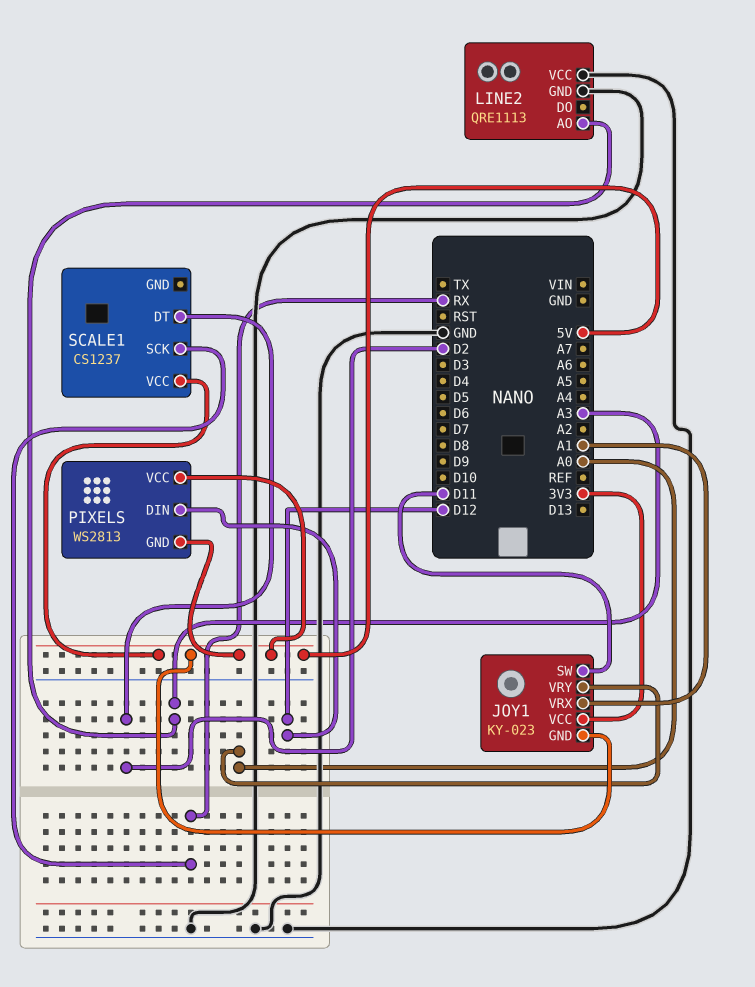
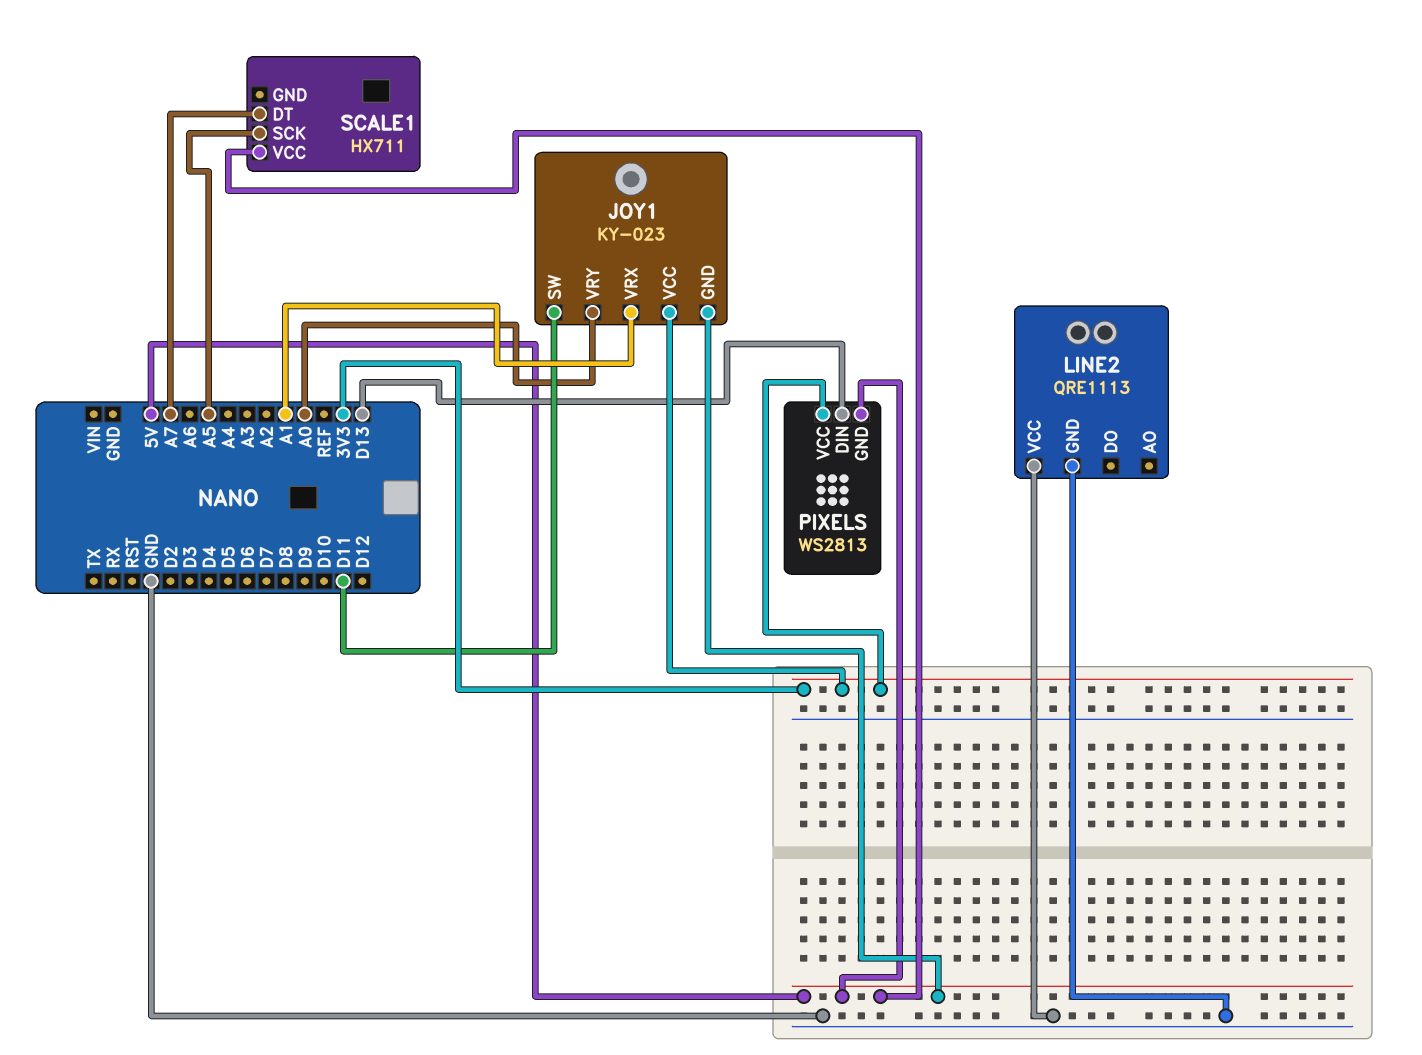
LINE2 pin AO: A3 -> none
PIXELS pin DIN: D12 -> D13
PIXELS pin VCC: 5V -> 3V3
SCALE1: CS1237 -> HX711
SCALE1 pin DT: D2 -> A7
SCALE1 pin SCK: RX -> A5

